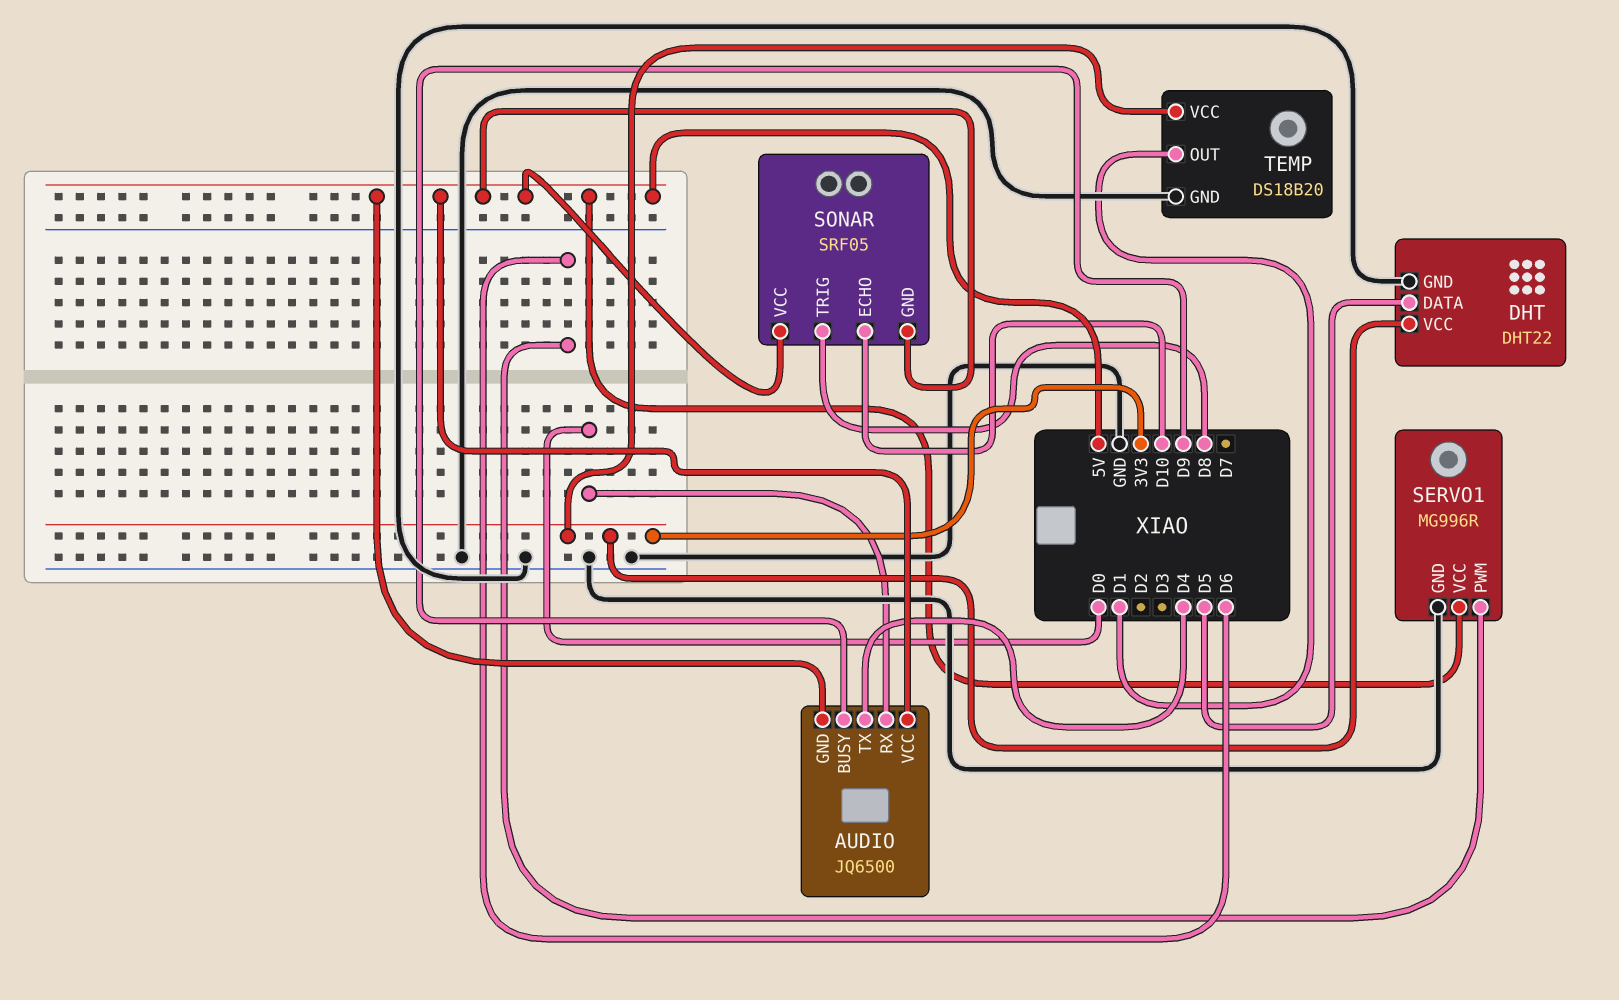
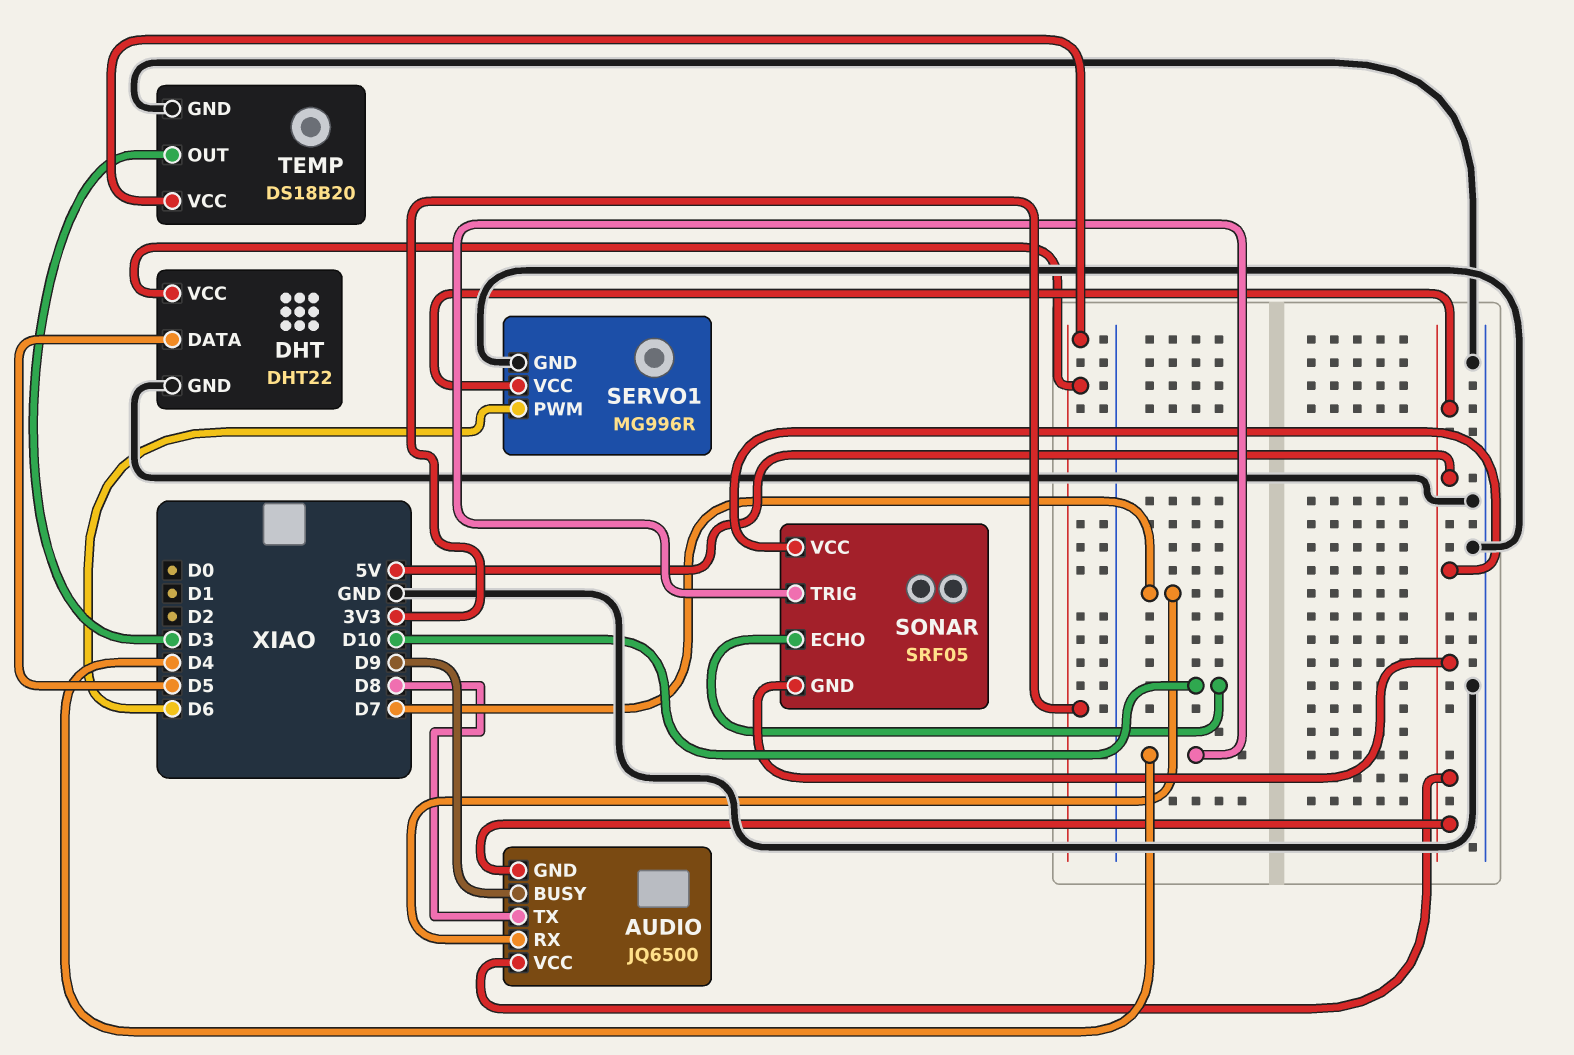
AUDIO pin RX: D0 -> D7
AUDIO pin TX: D4 -> D8
SONAR pin TRIG: D8 -> D4
TEMP pin OUT: D1 -> D3

